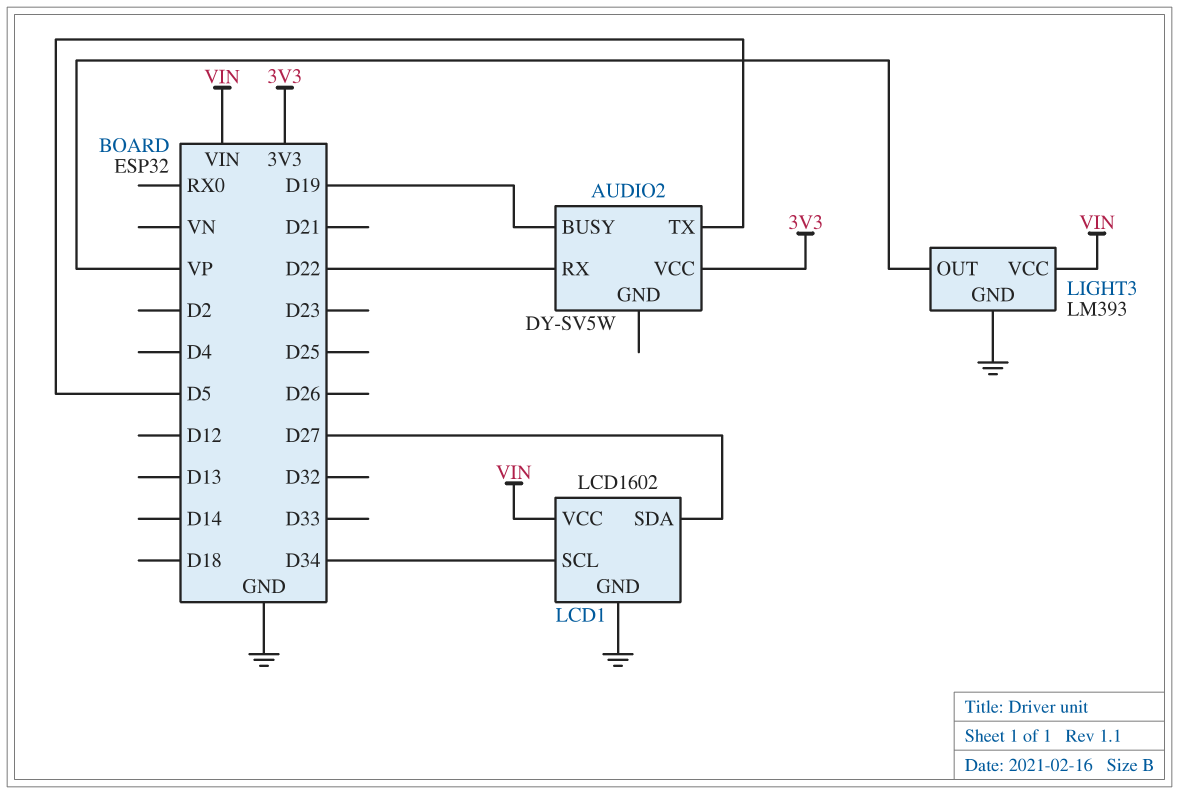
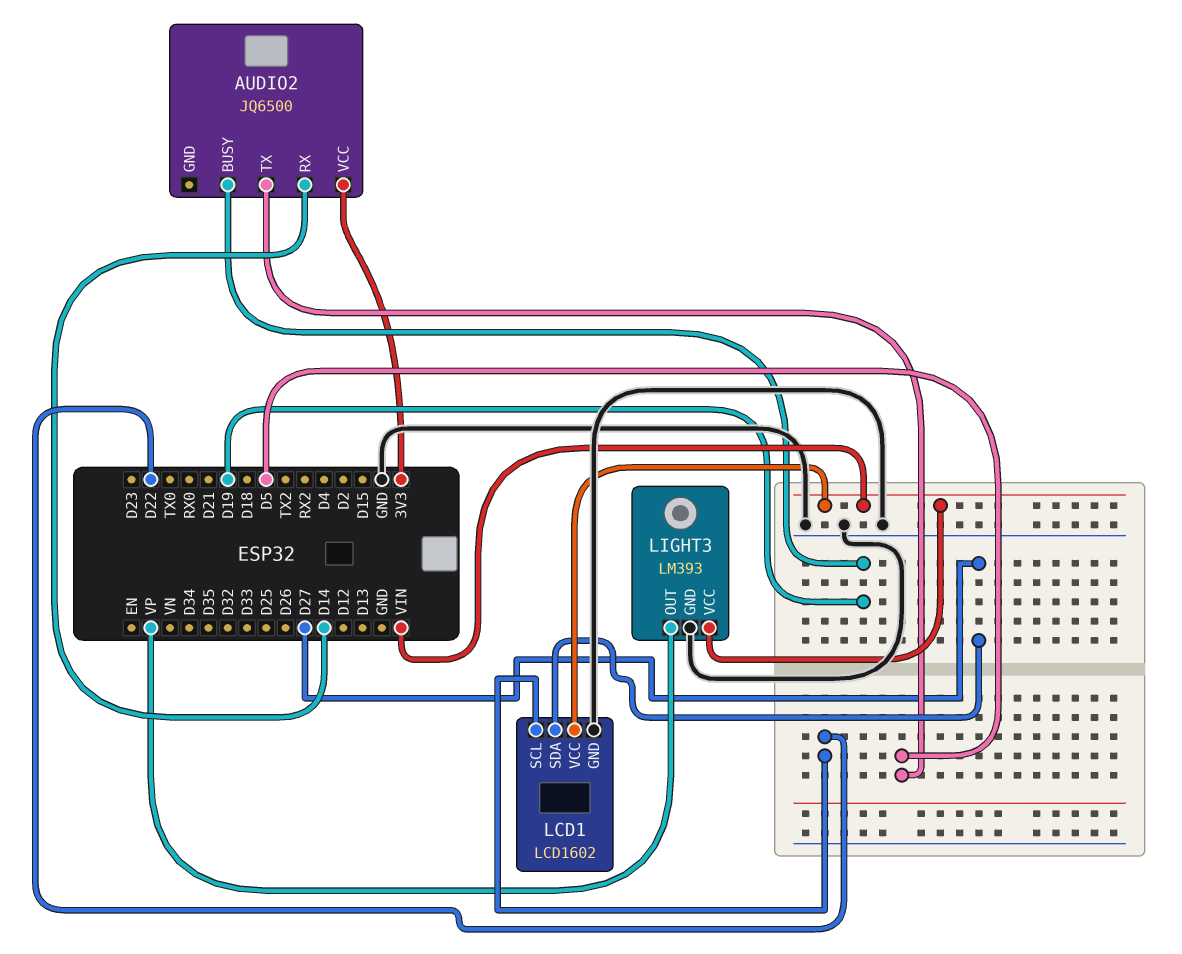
AUDIO2: DY-SV5W -> JQ6500
AUDIO2 pin RX: D22 -> D14
LCD1 pin SCL: D34 -> D22

